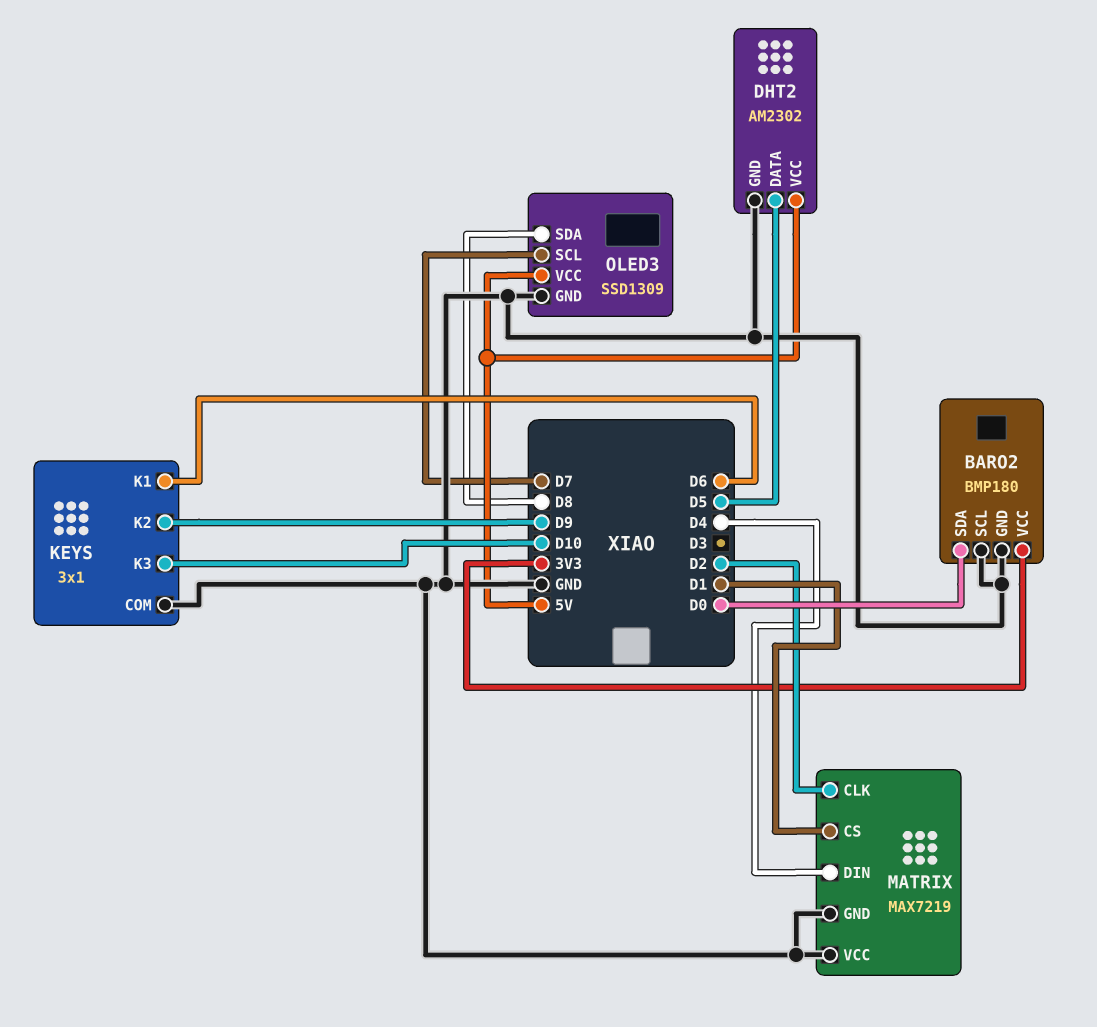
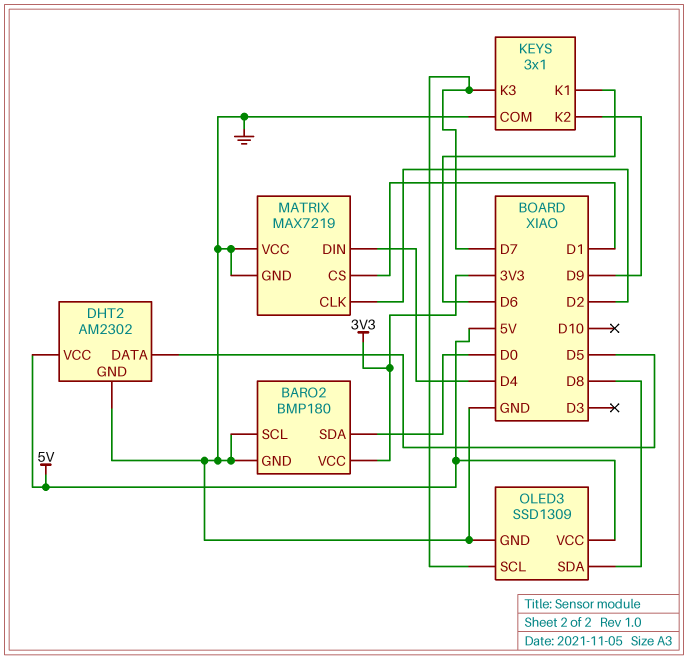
KEYS pin K3: D10 -> D7

